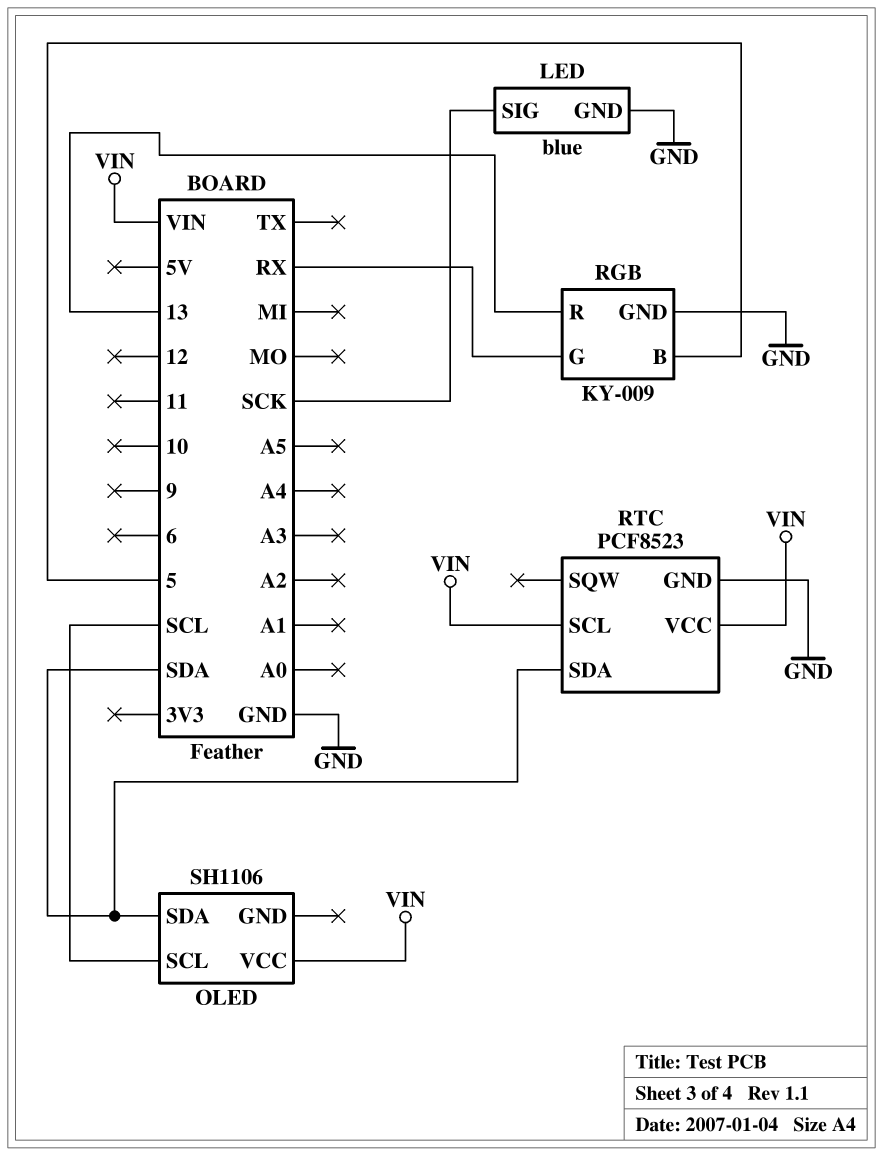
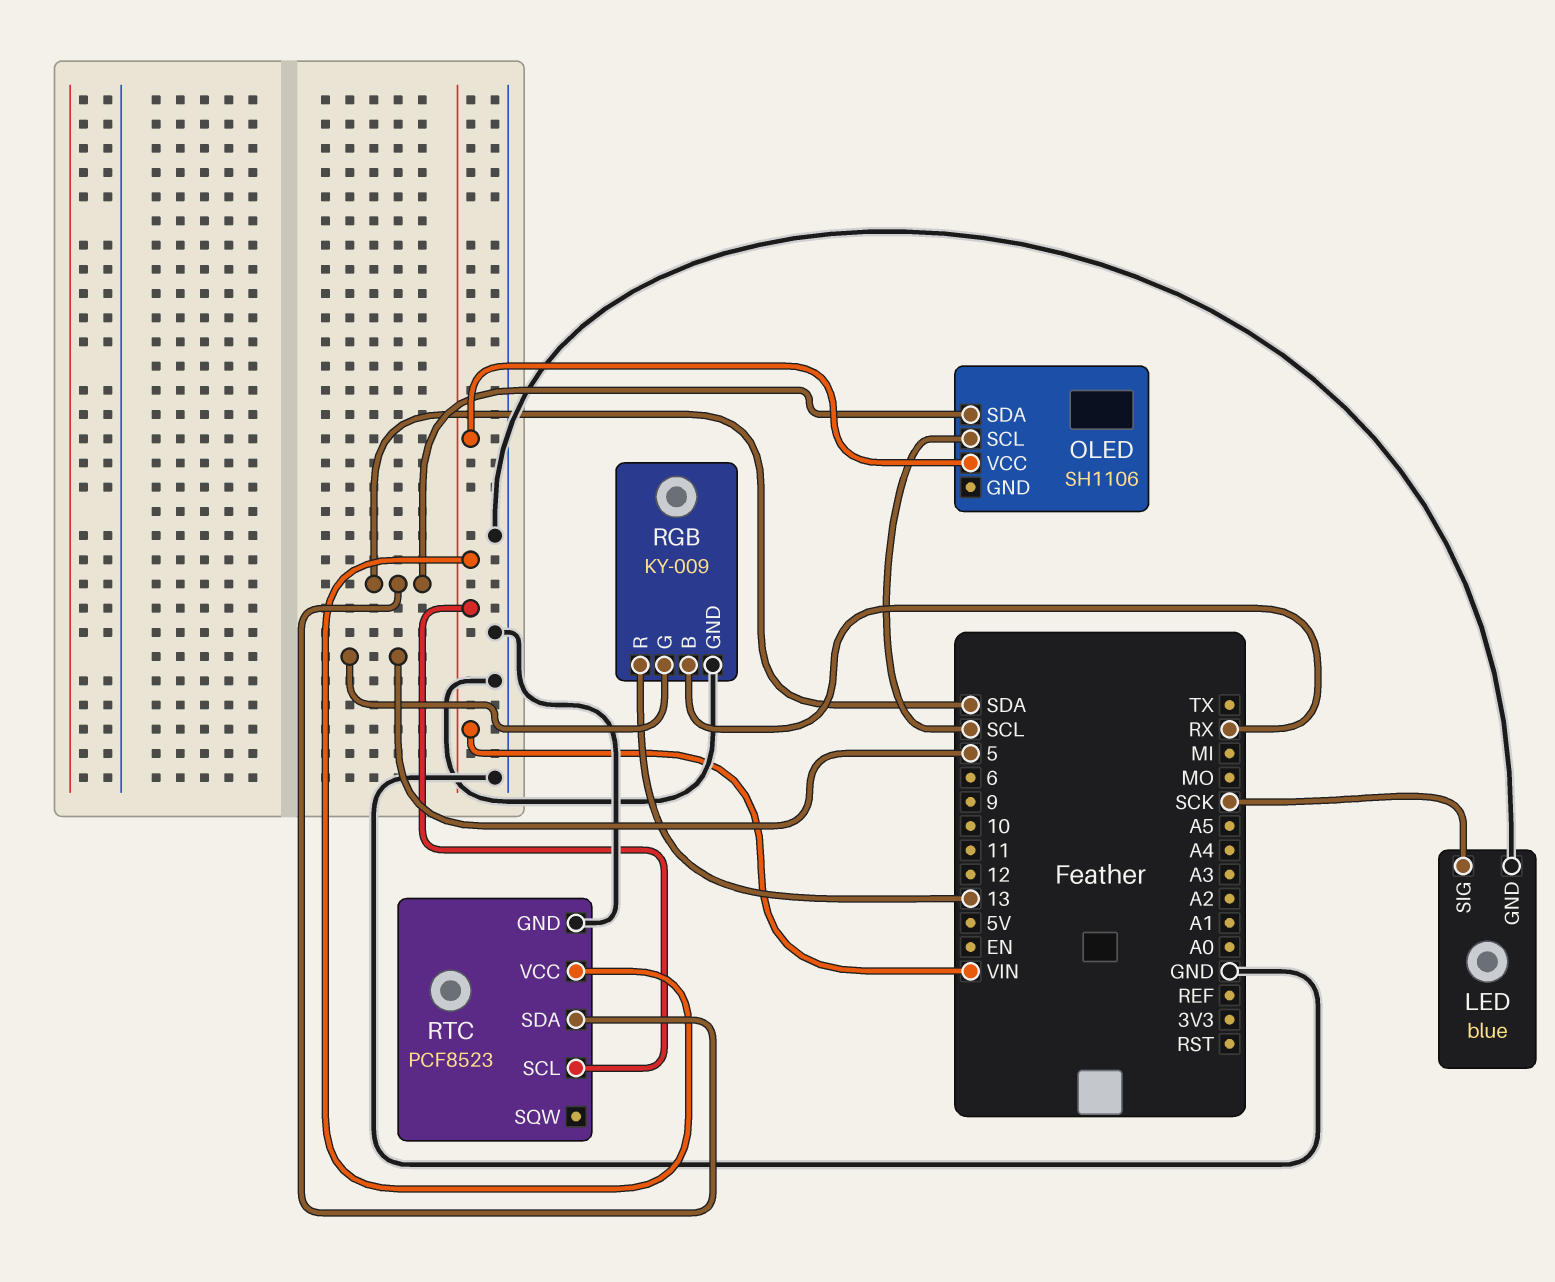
RGB pin B: 5 -> RX
RGB pin G: RX -> 5

